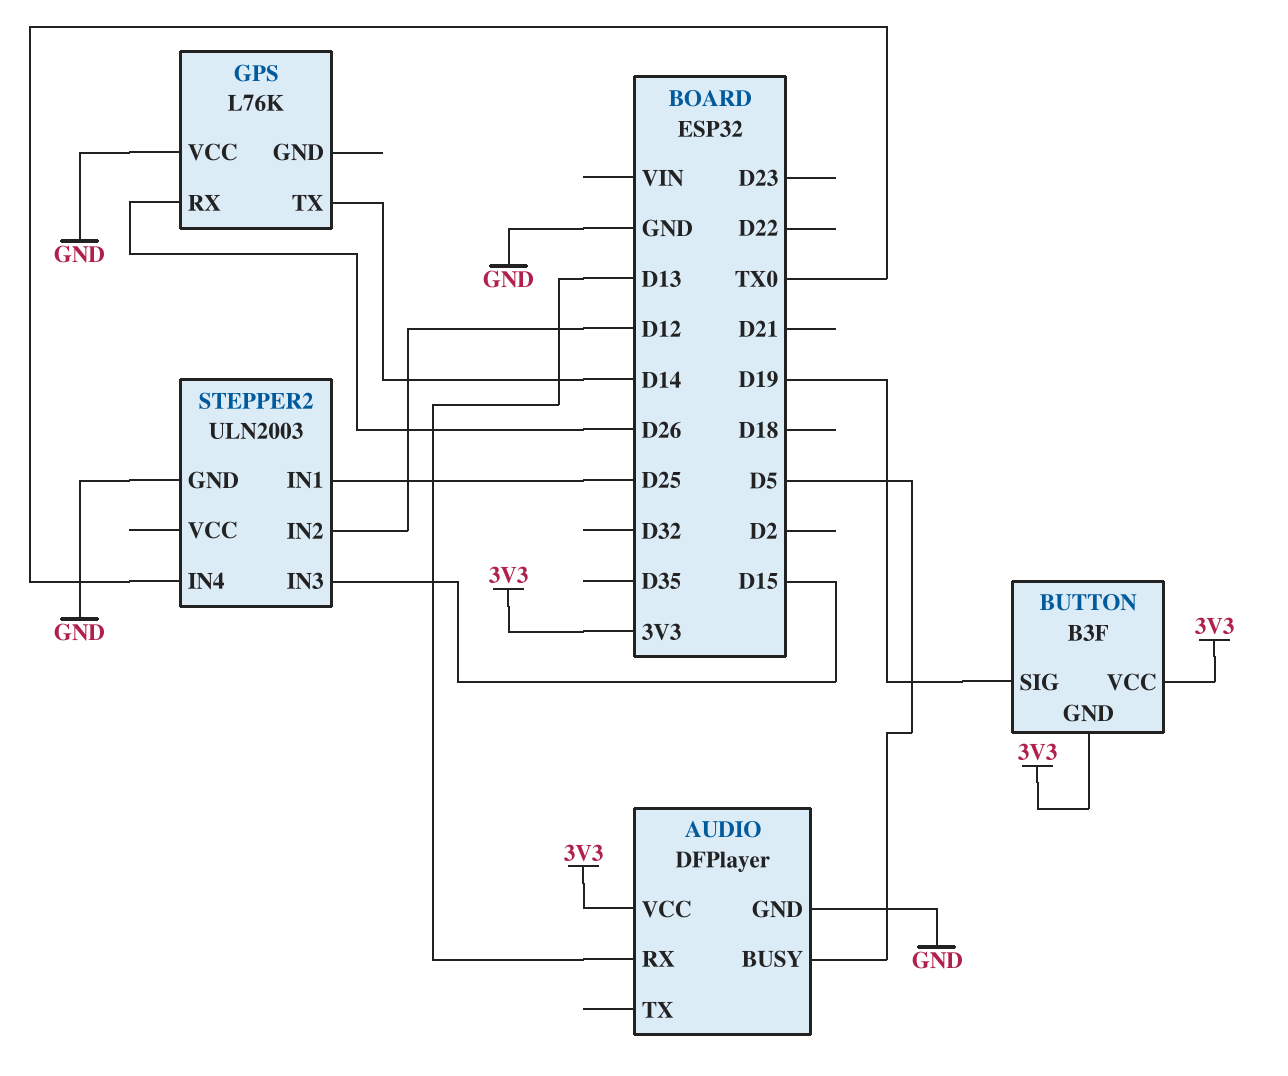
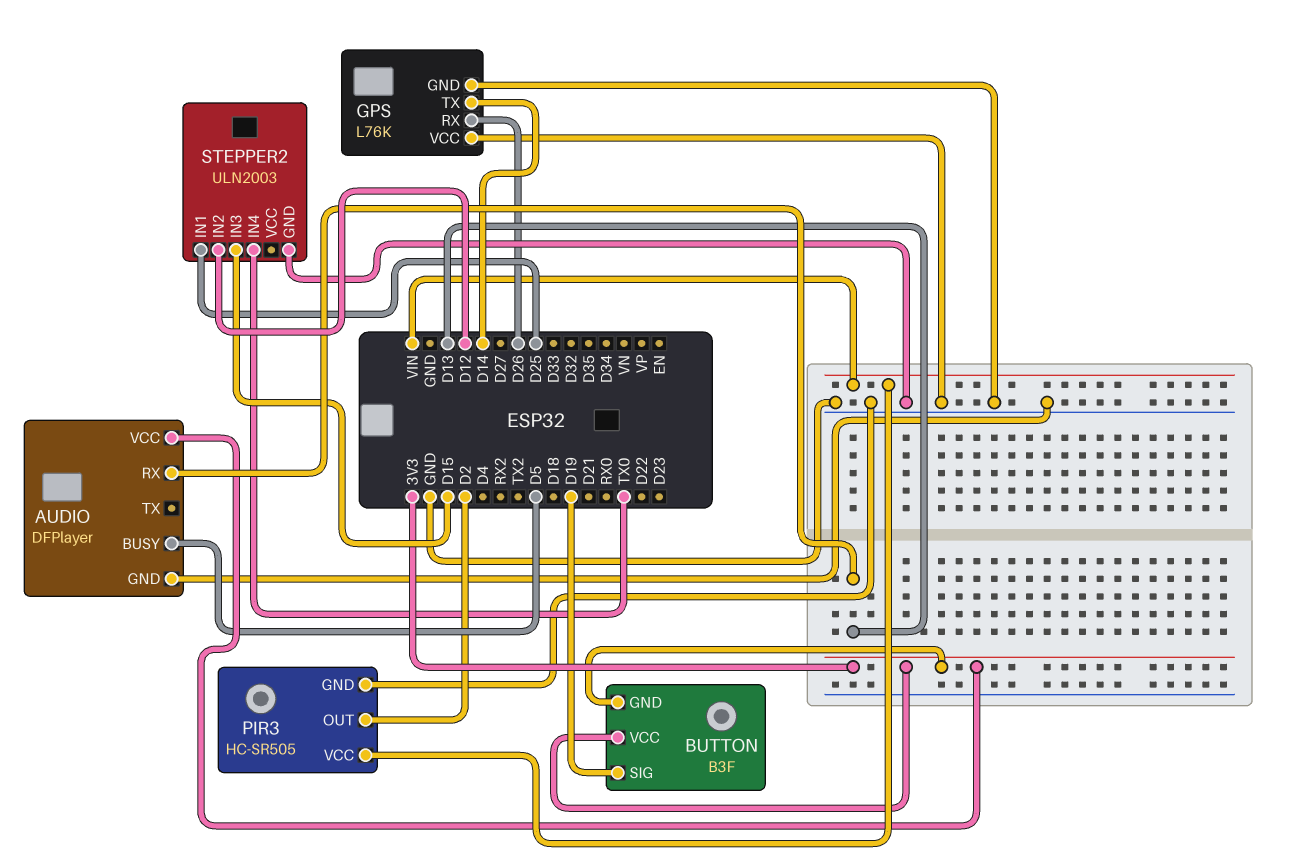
GPS pin GND: none -> GND
PIR3: none -> HC-SR505
PIR3 pin GND: none -> GND
PIR3 pin OUT: none -> D2
PIR3 pin VCC: none -> VIN

